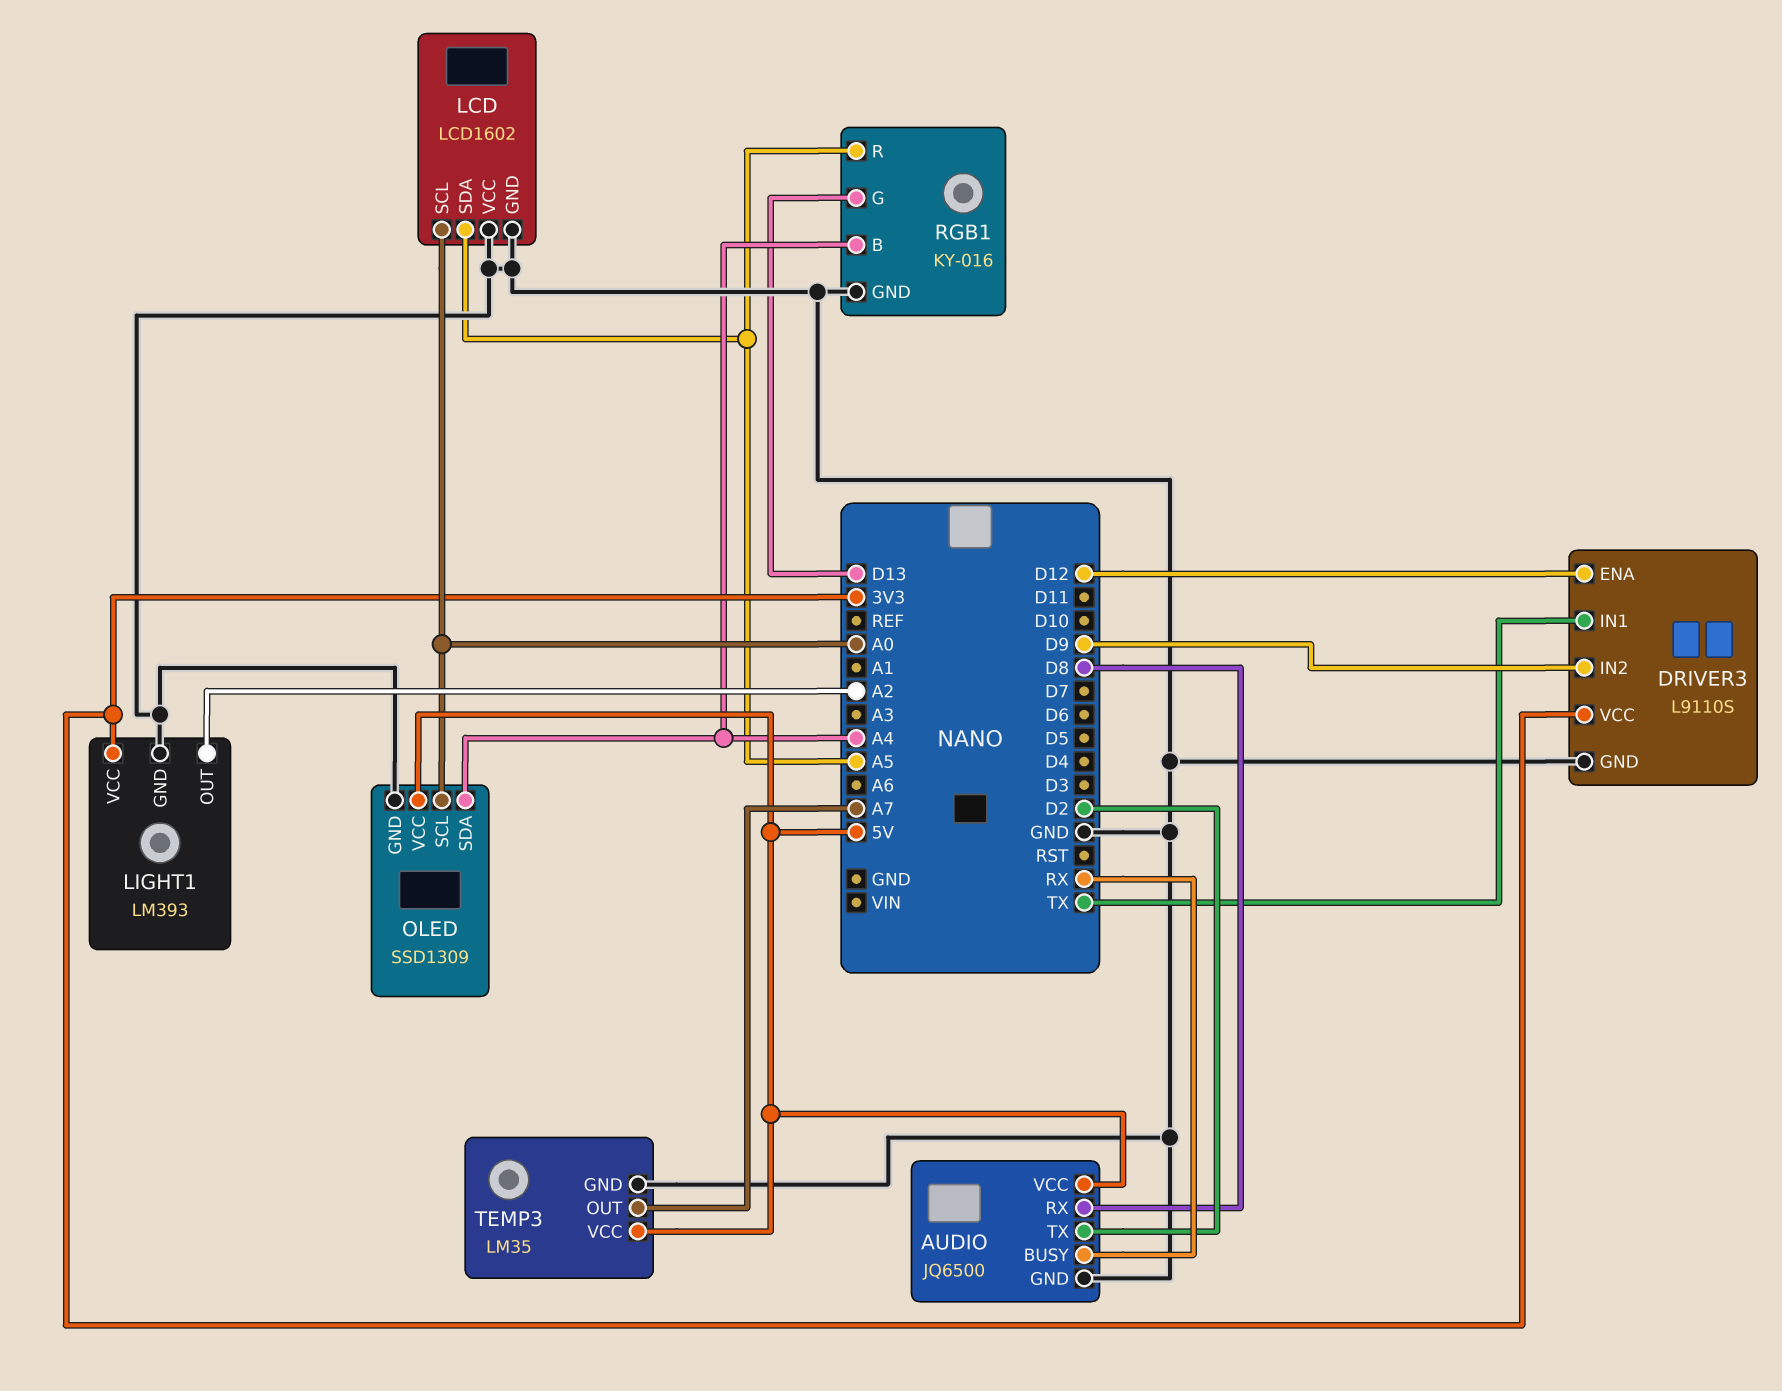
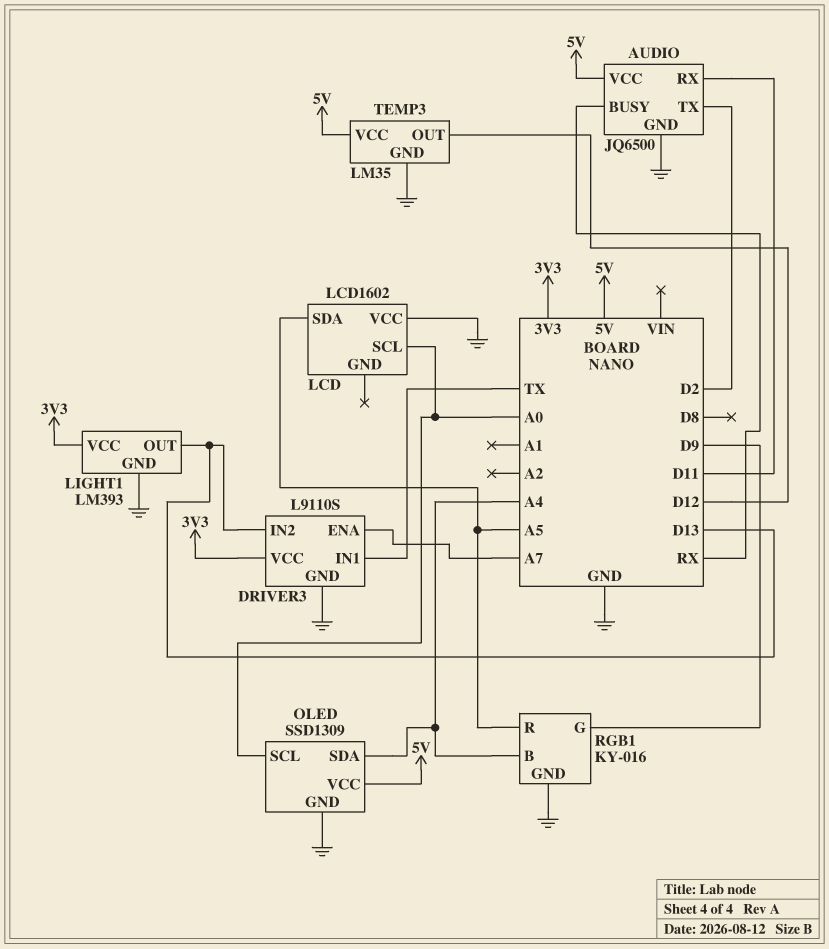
AUDIO pin RX: D8 -> D11
DRIVER3 pin ENA: D12 -> A7
DRIVER3 pin IN2: D9 -> D13
LCD pin GND: GND -> none
LIGHT1 pin OUT: A2 -> D13
RGB1 pin G: D13 -> D9
TEMP3 pin OUT: A7 -> D12

